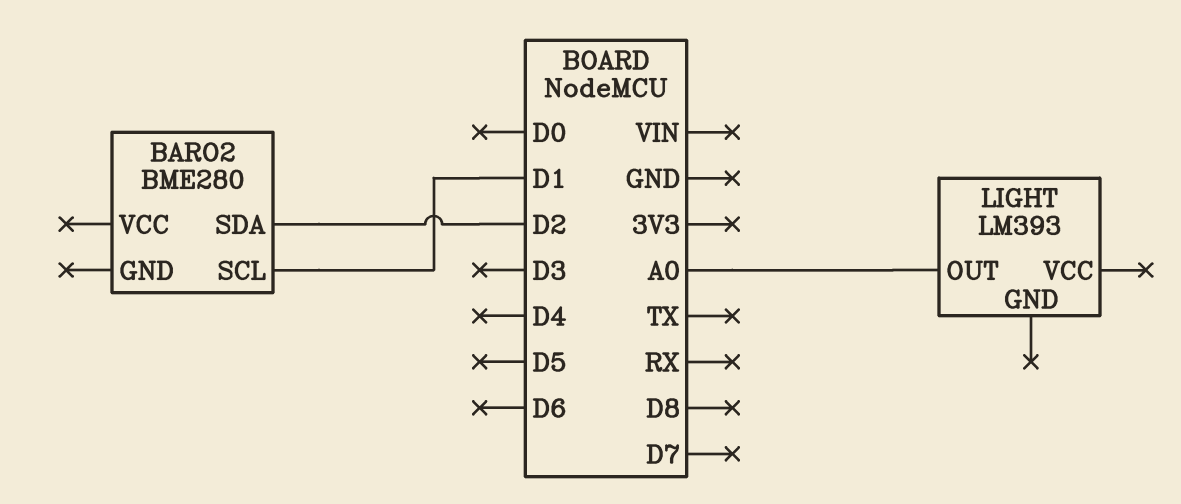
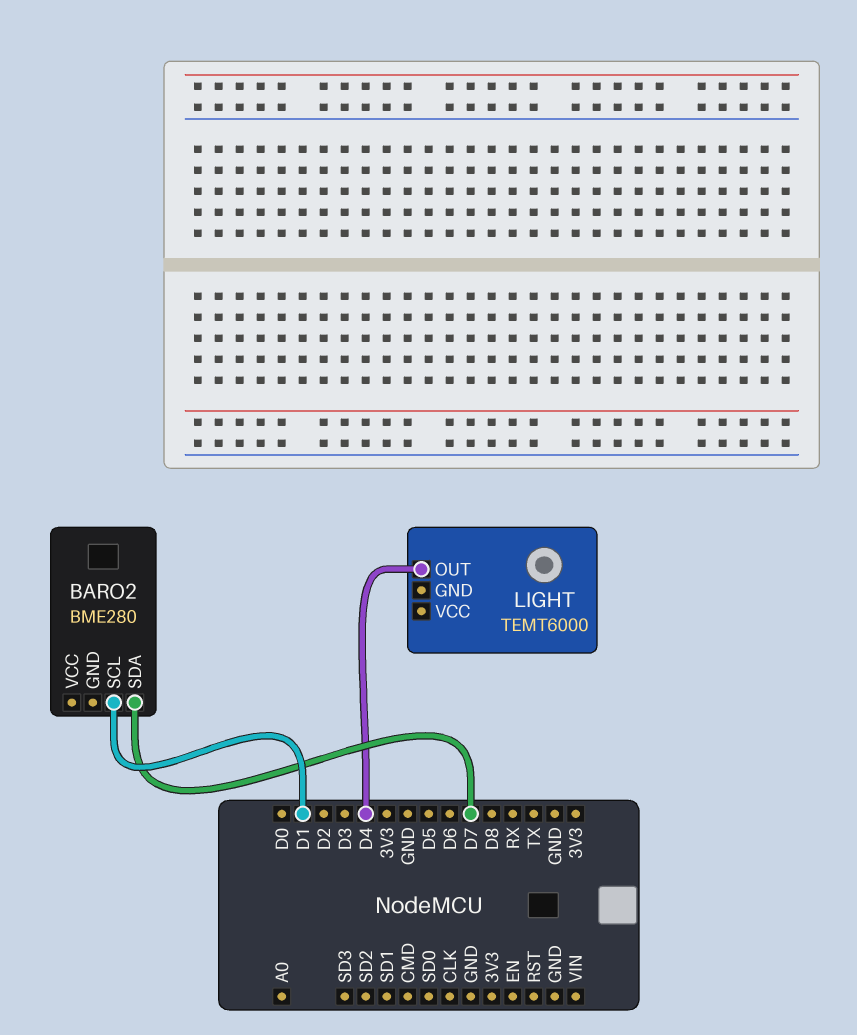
BARO2 pin SDA: D2 -> D7
LIGHT: LM393 -> TEMT6000
LIGHT pin OUT: A0 -> D4

